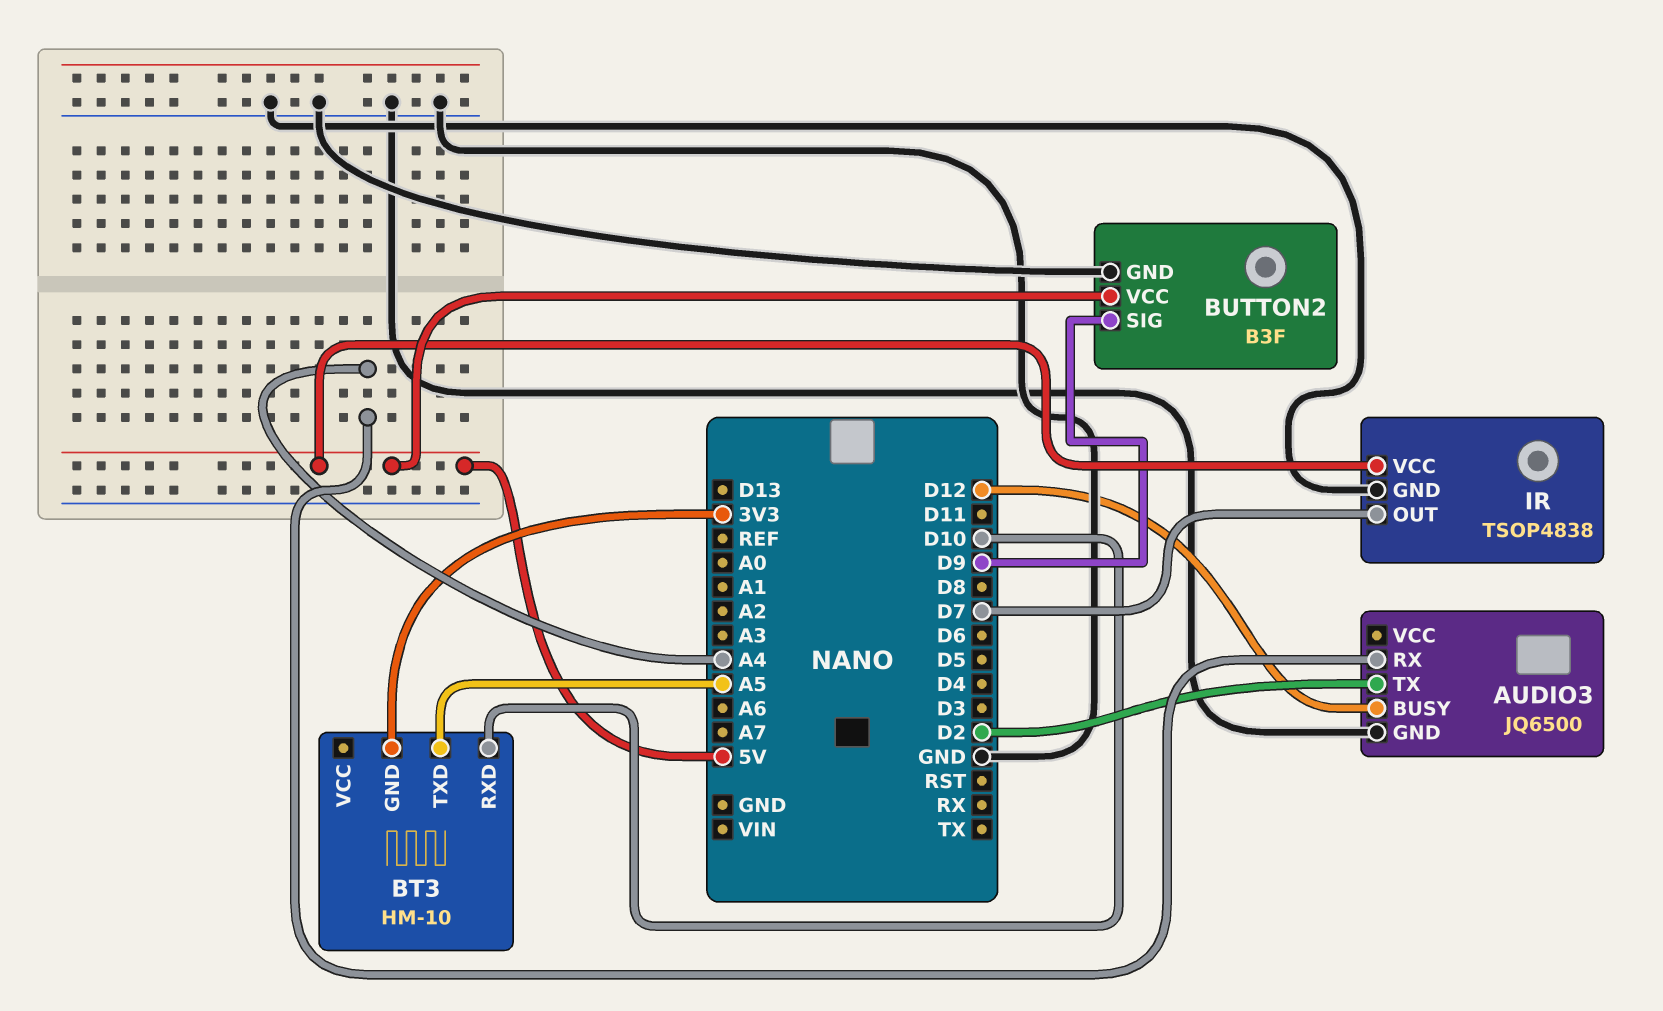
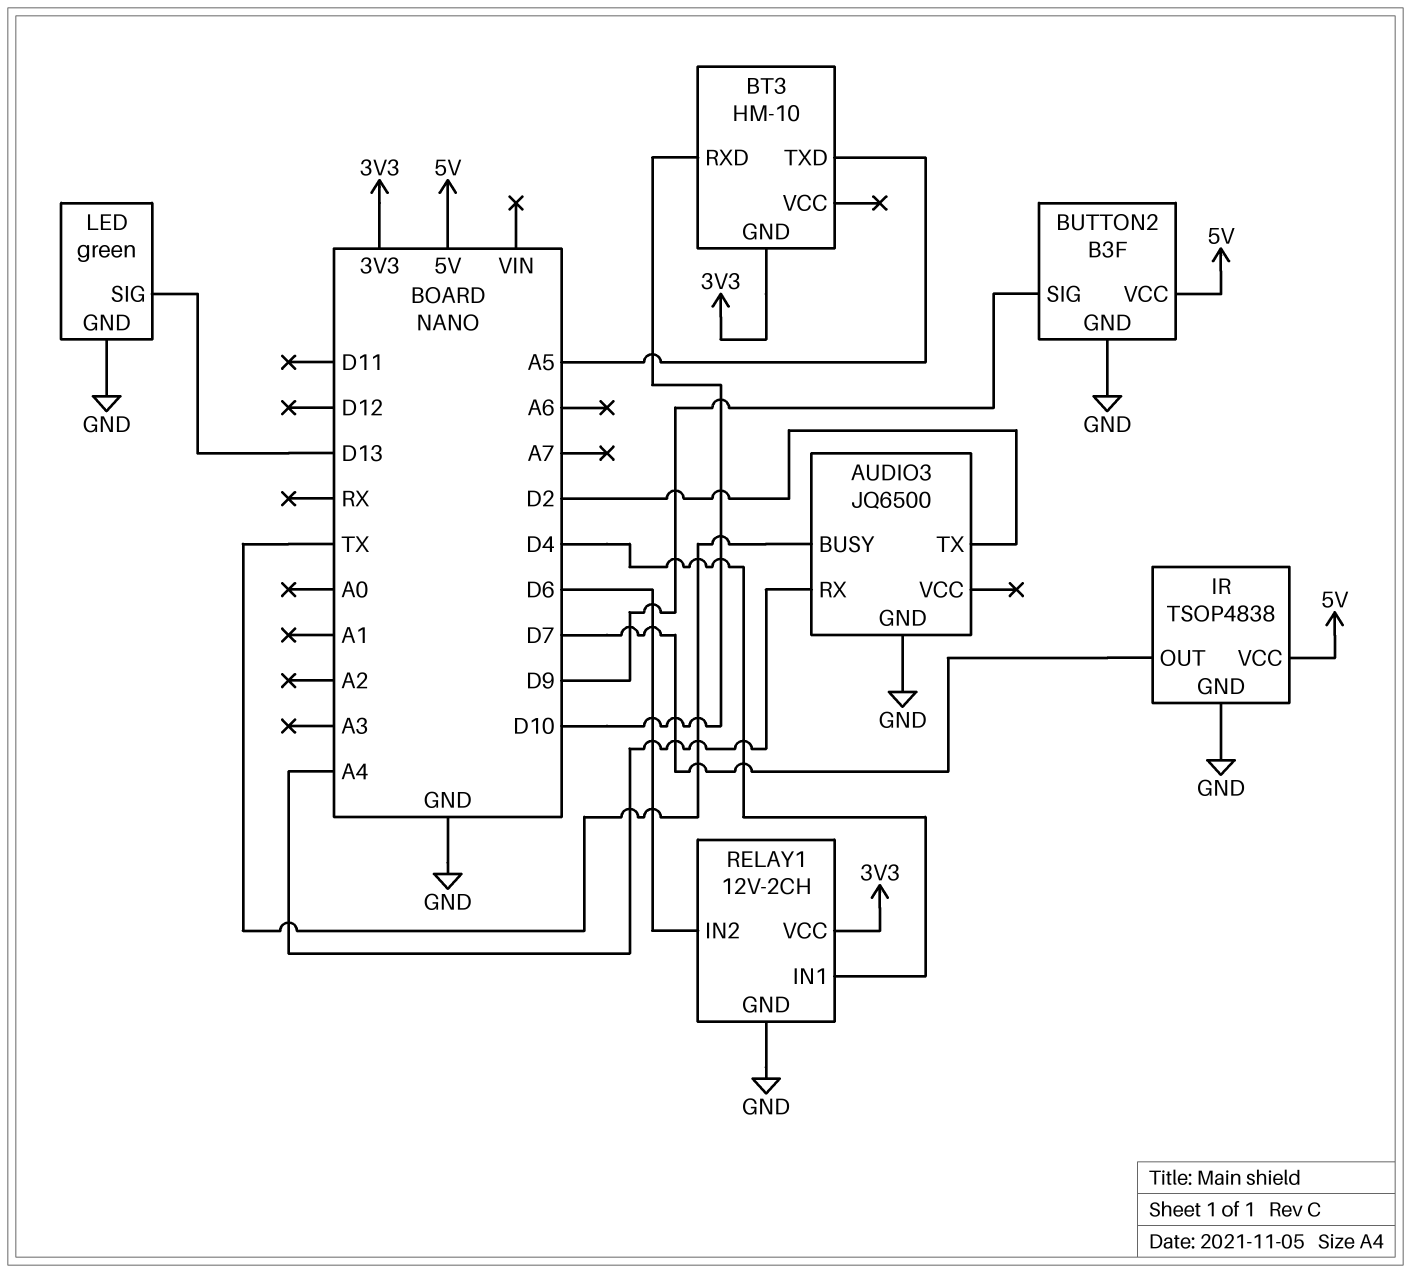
AUDIO3 pin BUSY: D12 -> TX
LED: none -> green
LED pin GND: none -> GND
LED pin SIG: none -> D13
RELAY1: none -> 12V-2CH
RELAY1 pin GND: none -> GND
RELAY1 pin IN1: none -> D4
RELAY1 pin IN2: none -> D6
RELAY1 pin VCC: none -> 3V3

